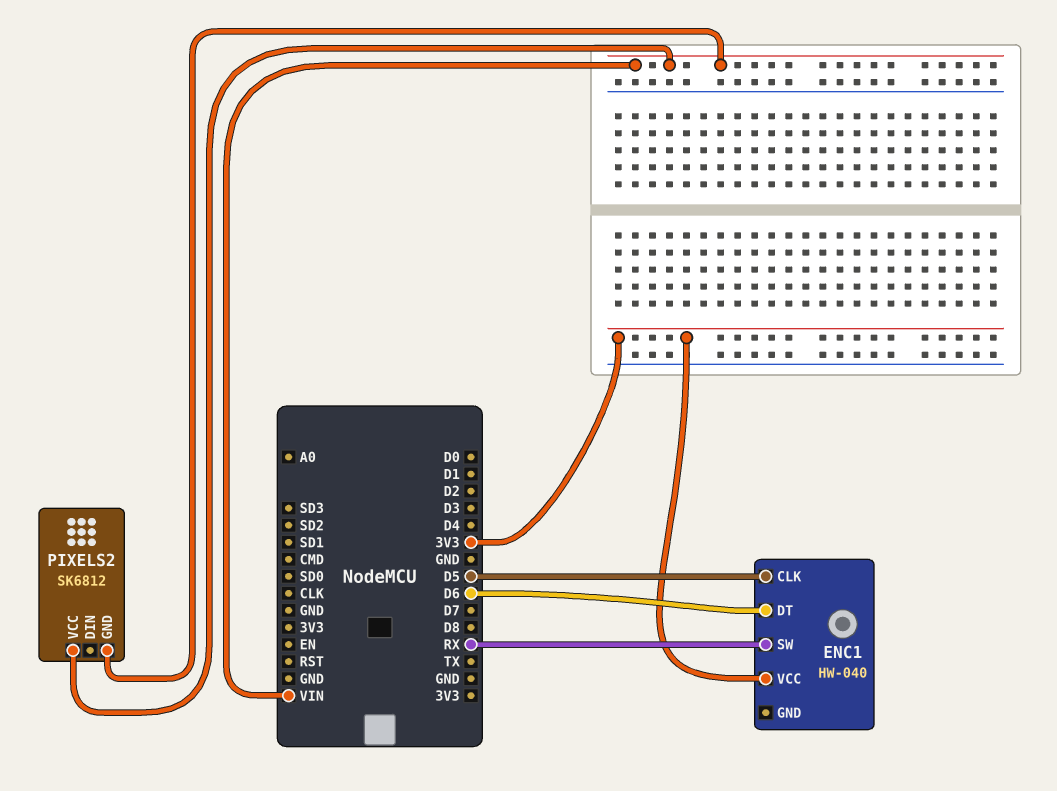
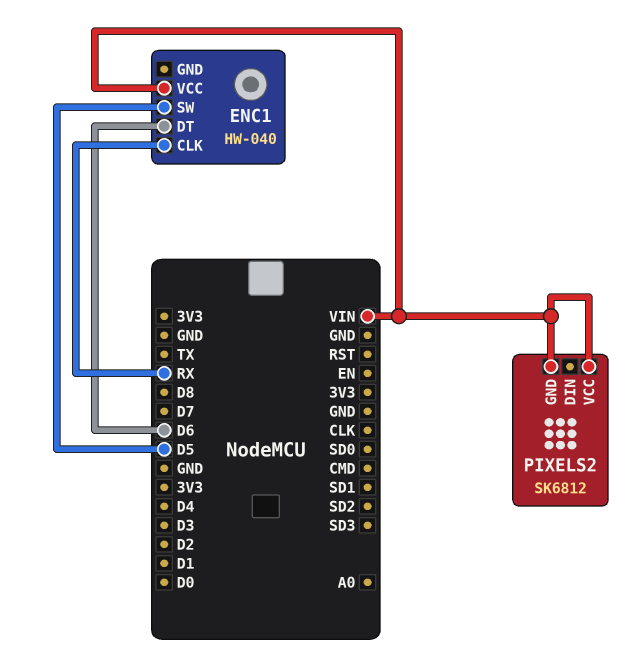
ENC1 pin CLK: D5 -> RX
ENC1 pin SW: RX -> D5
ENC1 pin VCC: 3V3 -> VIN

